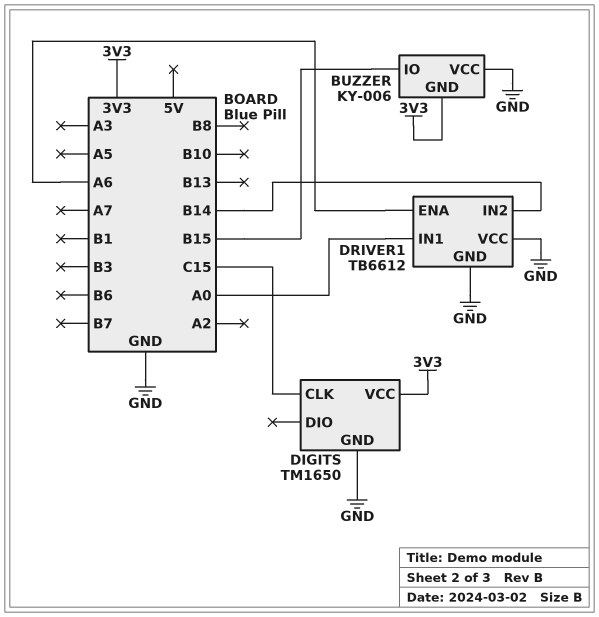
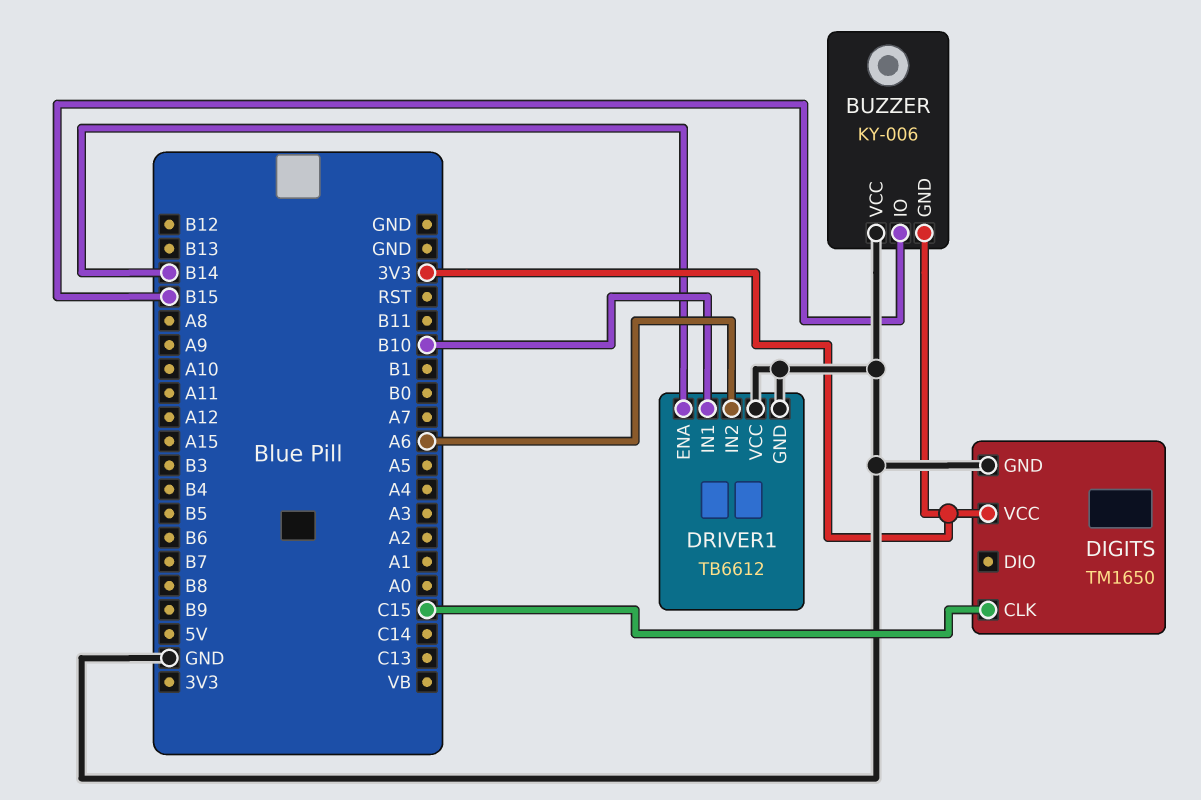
DRIVER1 pin ENA: A6 -> B14
DRIVER1 pin IN1: A0 -> B10
DRIVER1 pin IN2: B14 -> A6

